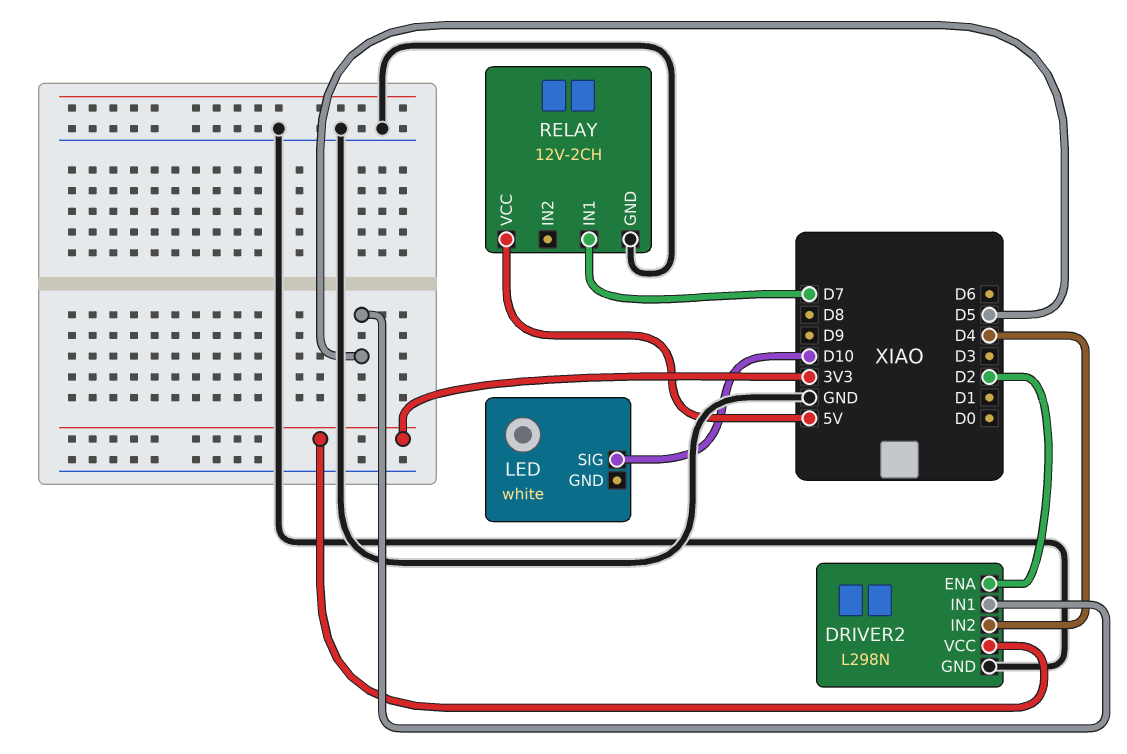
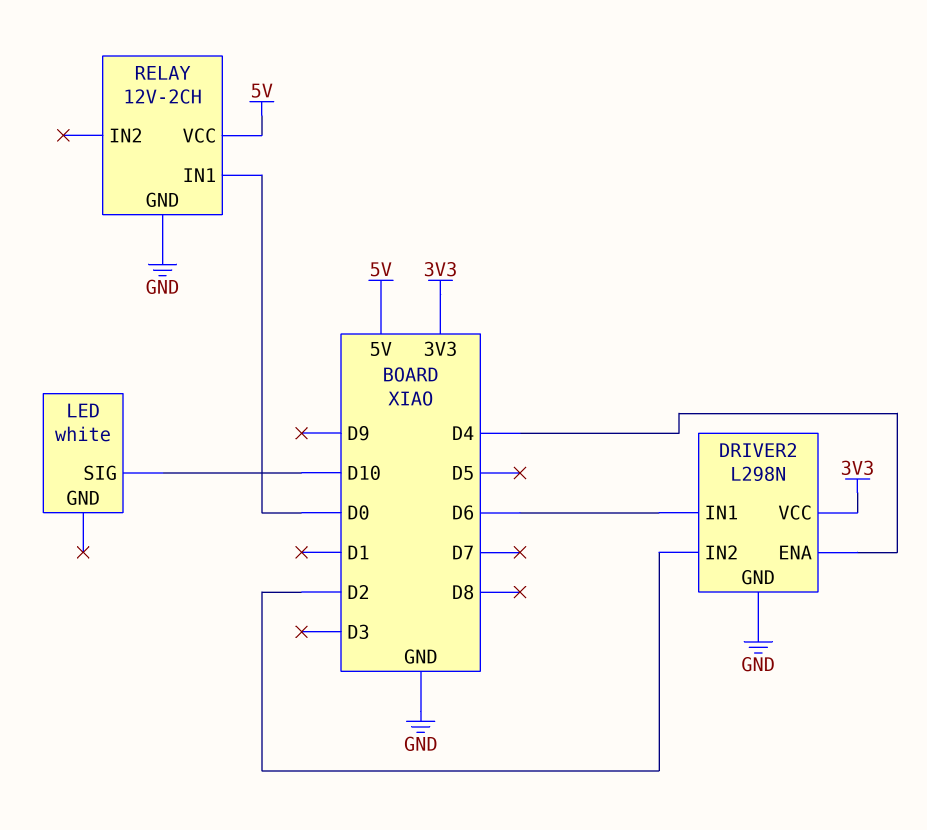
DRIVER2 pin ENA: D2 -> D4
DRIVER2 pin IN1: D5 -> D6
DRIVER2 pin IN2: D4 -> D2
RELAY pin IN1: D7 -> D0

